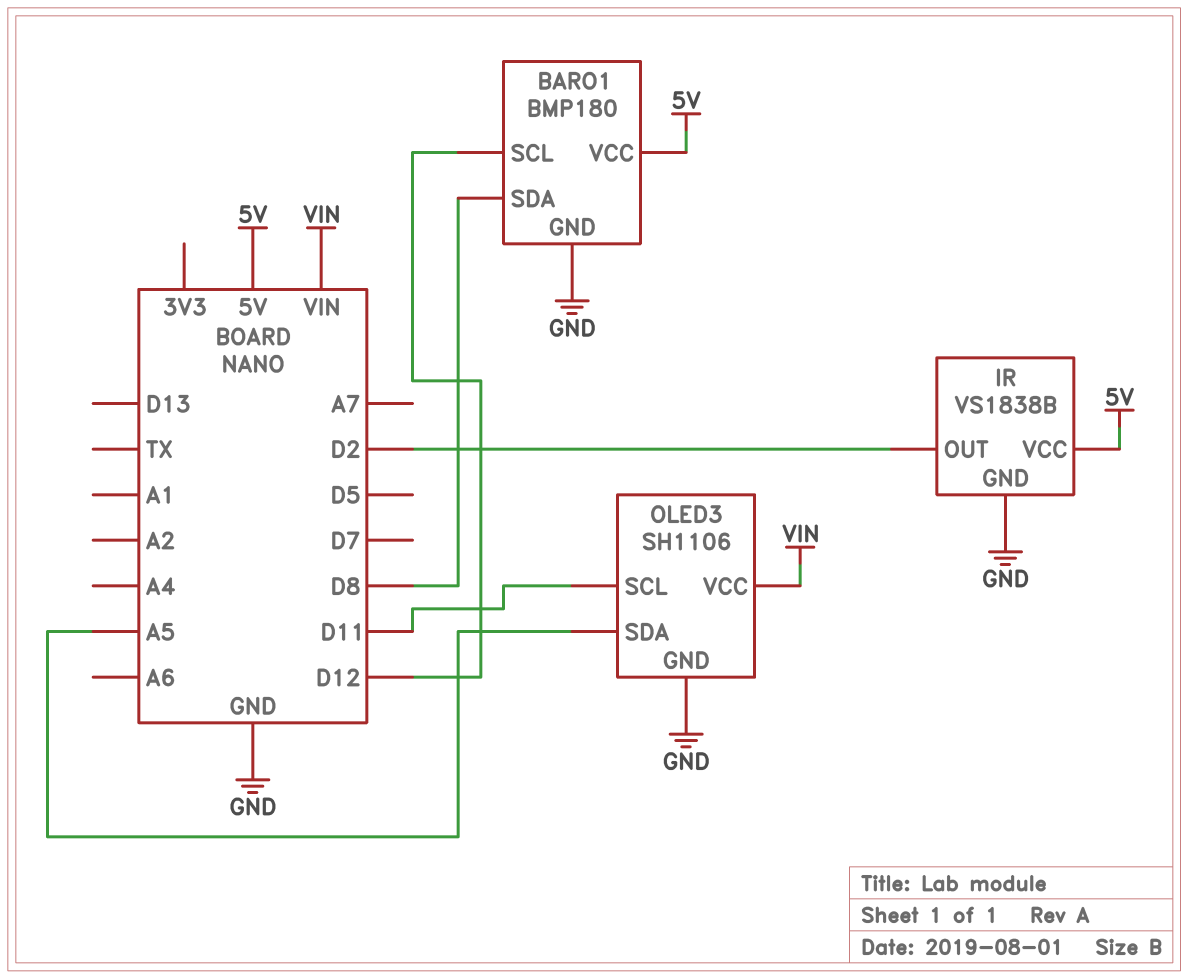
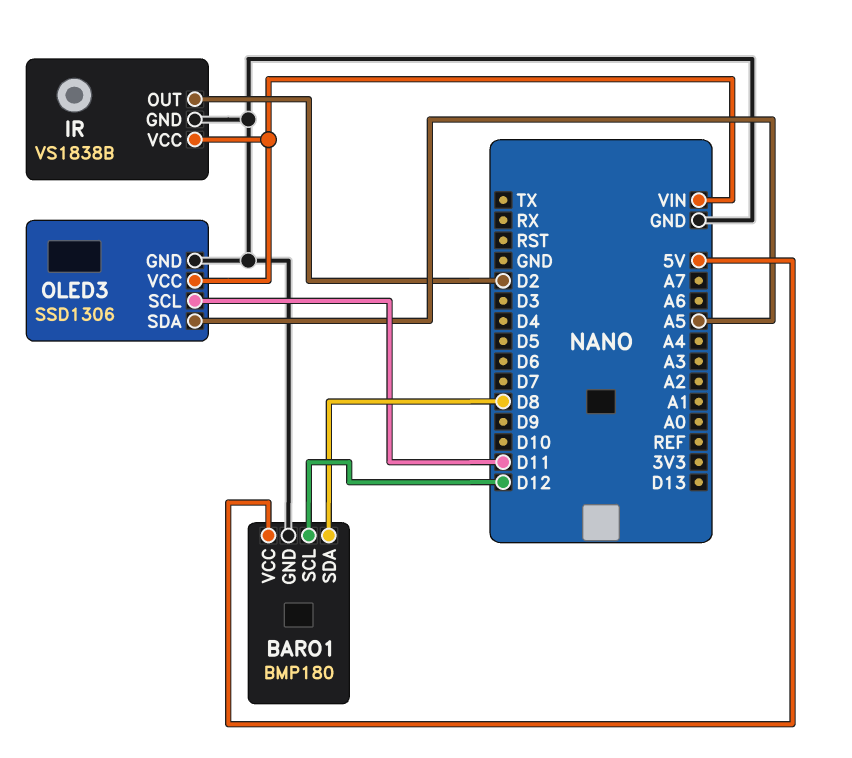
IR pin VCC: 5V -> VIN
OLED3: SH1106 -> SSD1306

